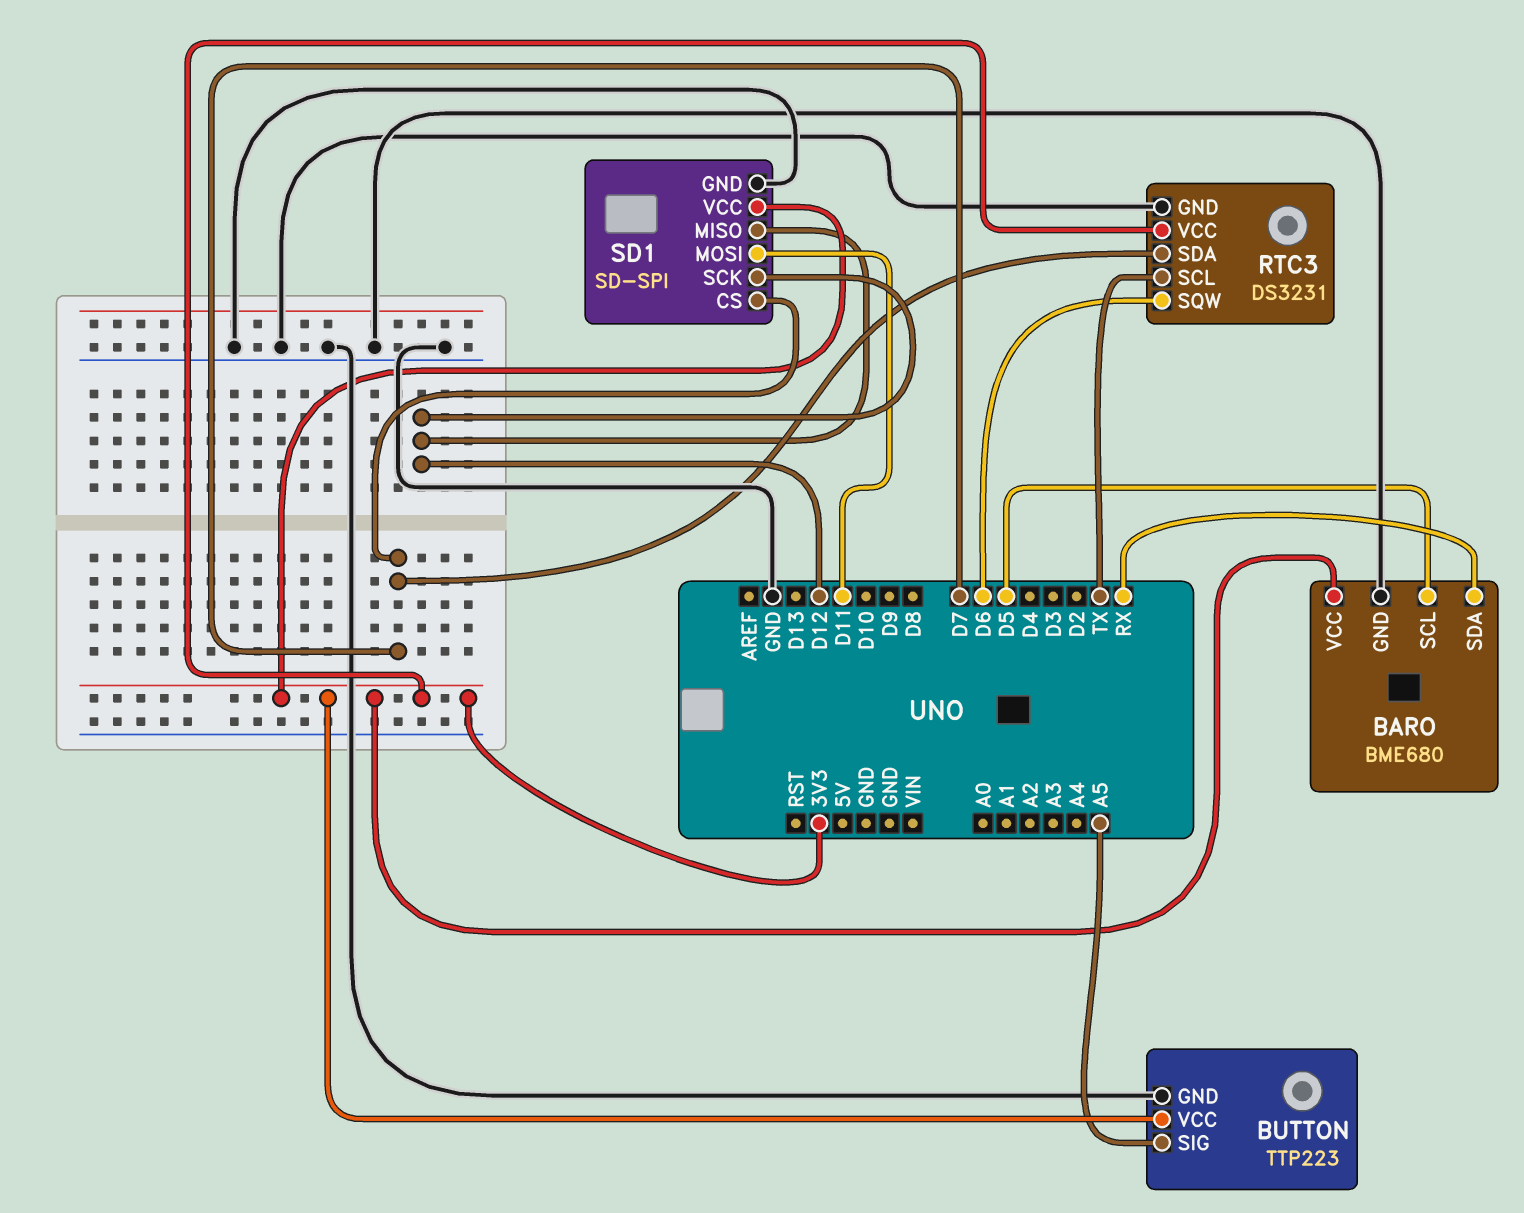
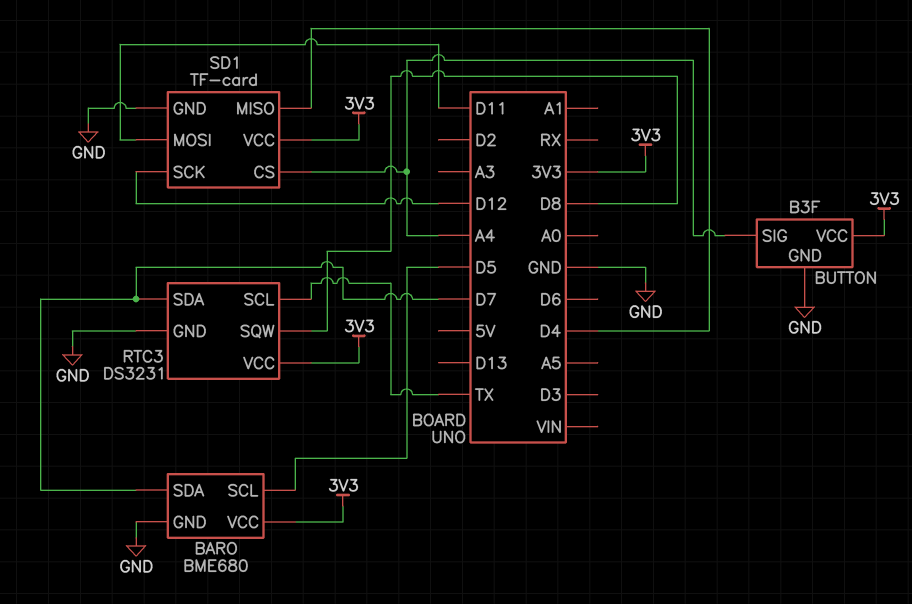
BARO pin SDA: RX -> D7
BUTTON: TTP223 -> B3F
BUTTON pin SIG: A5 -> A4
RTC3 pin SQW: D6 -> D8
SD1: SD-SPI -> TF-card
SD1 pin CS: D7 -> A4
SD1 pin MISO: D12 -> D4

